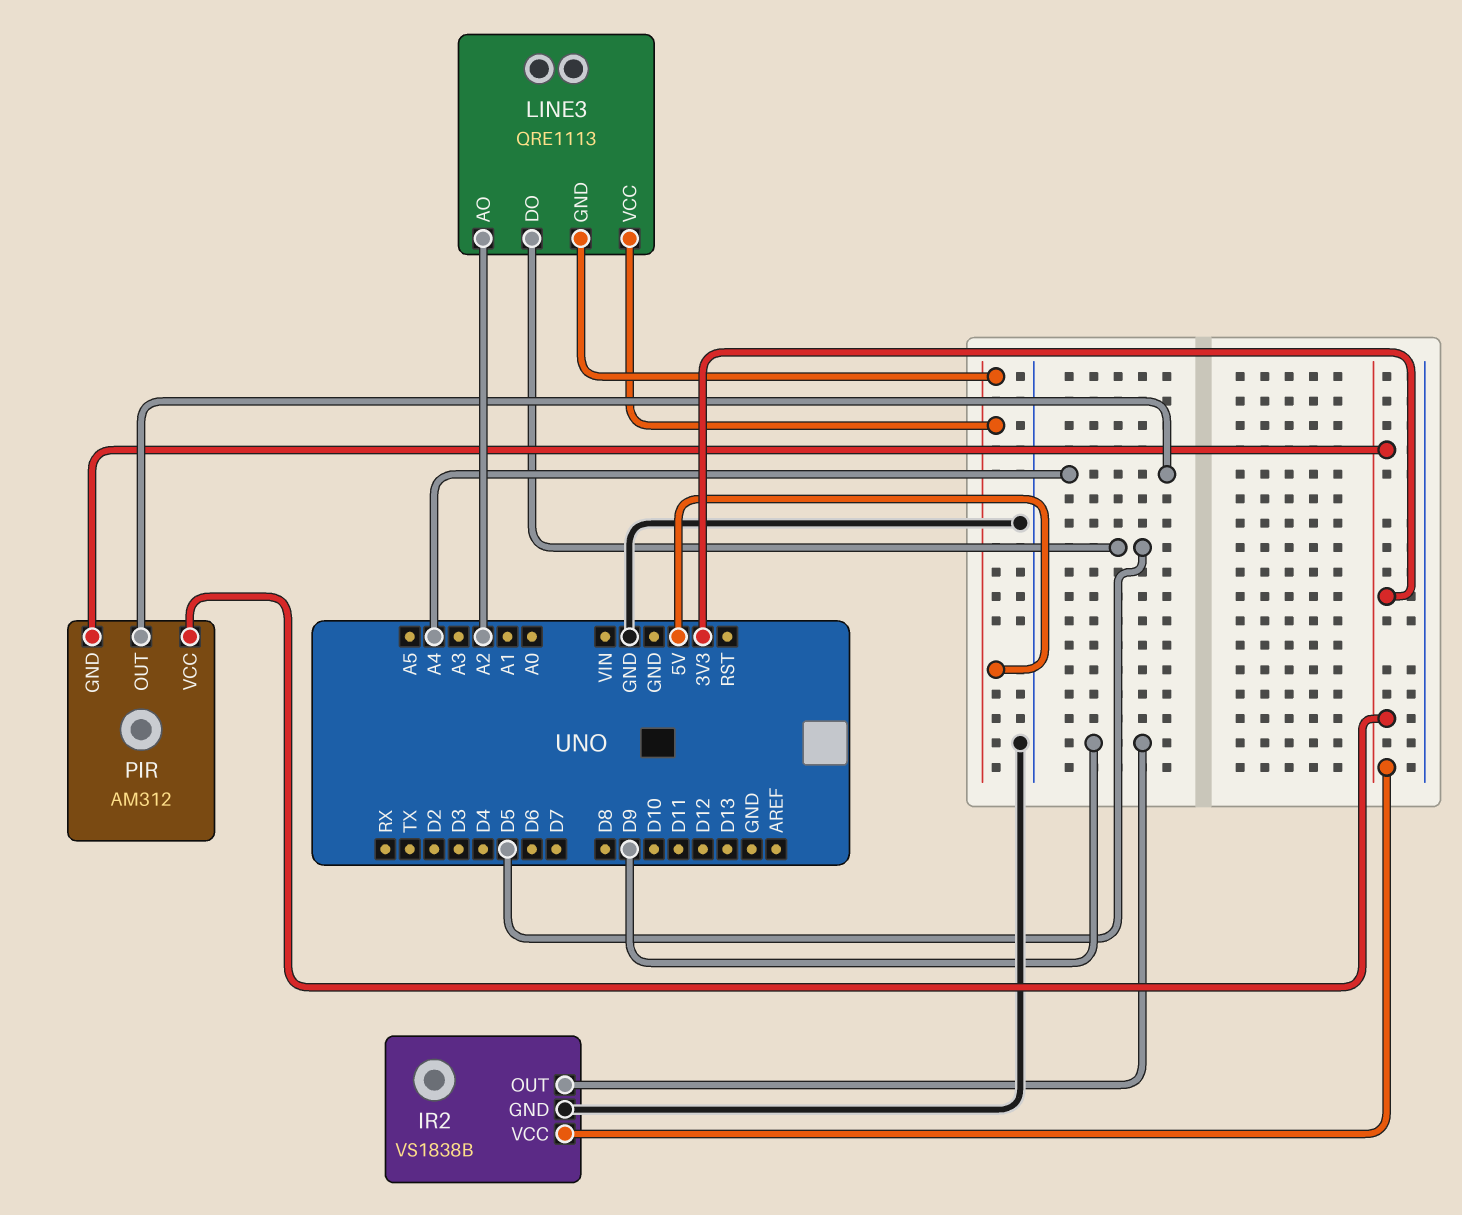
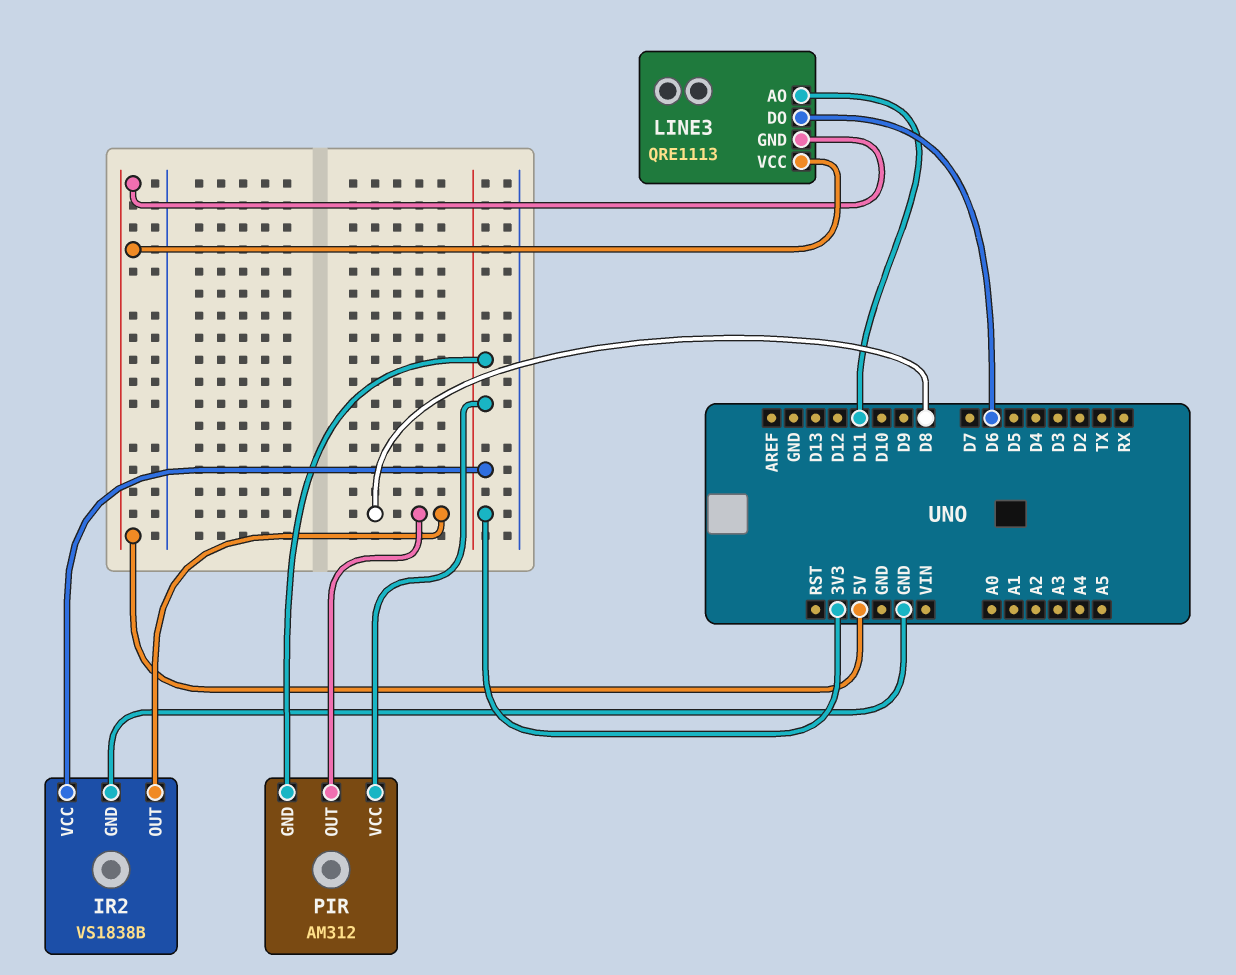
IR2 pin OUT: D9 -> D8
LINE3 pin AO: A2 -> D11
LINE3 pin DO: D5 -> D6
PIR pin OUT: A4 -> D8

